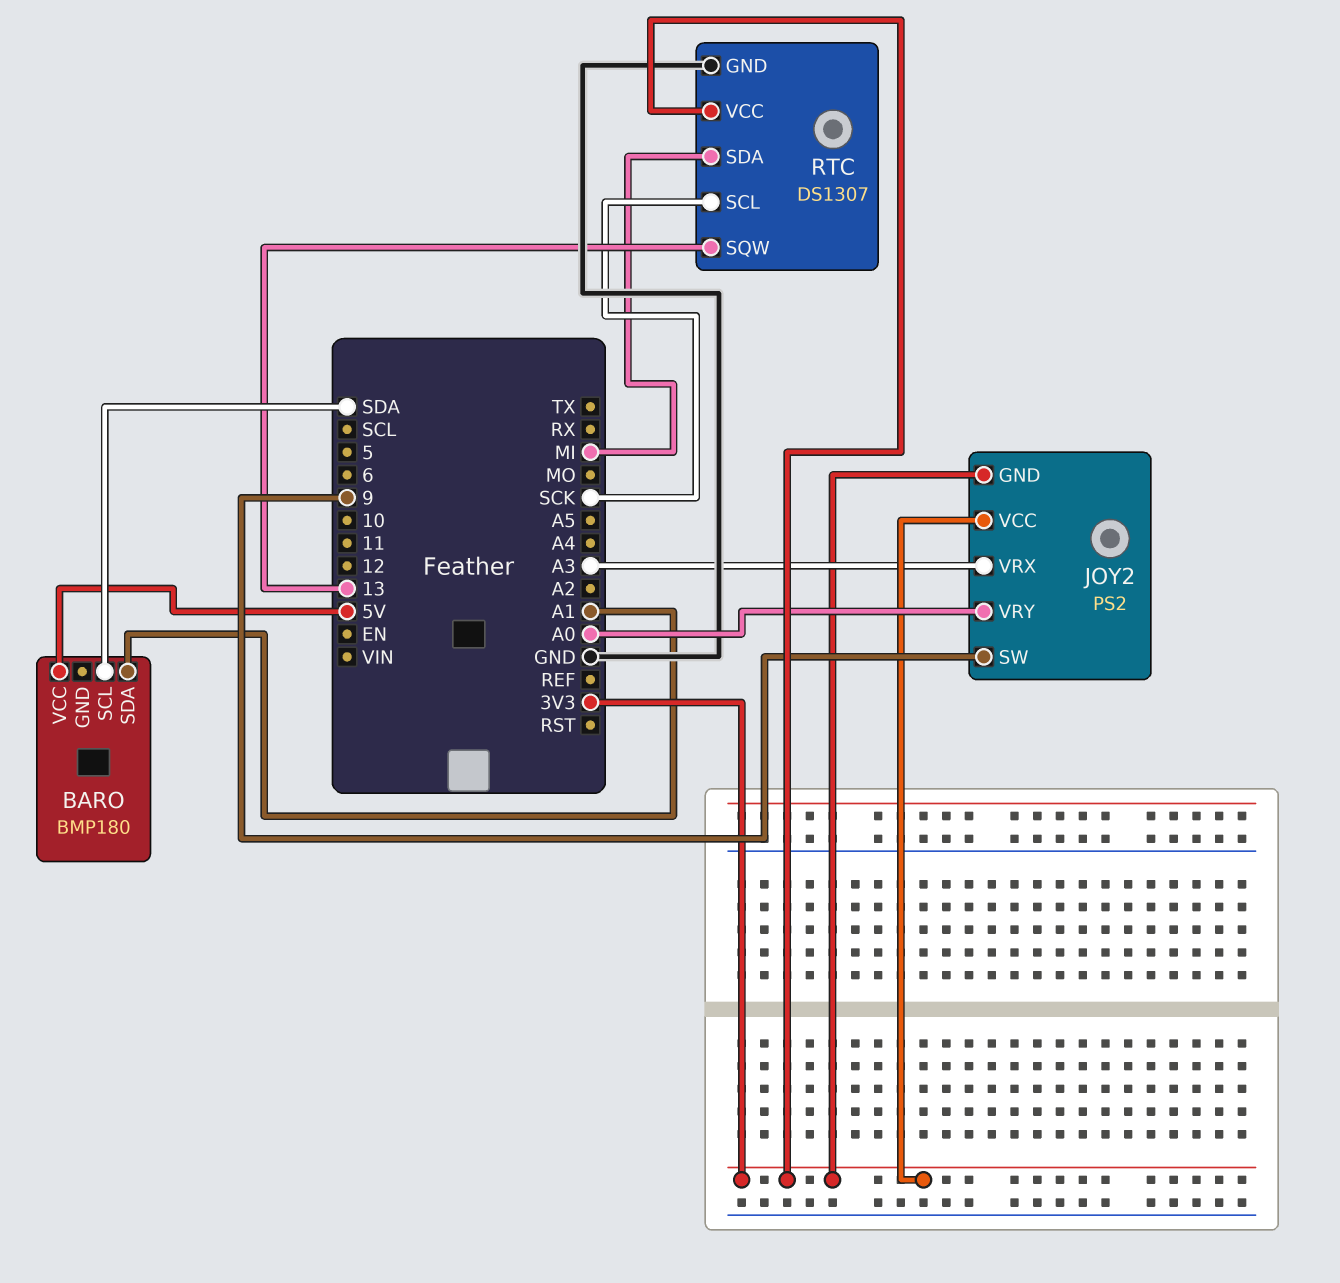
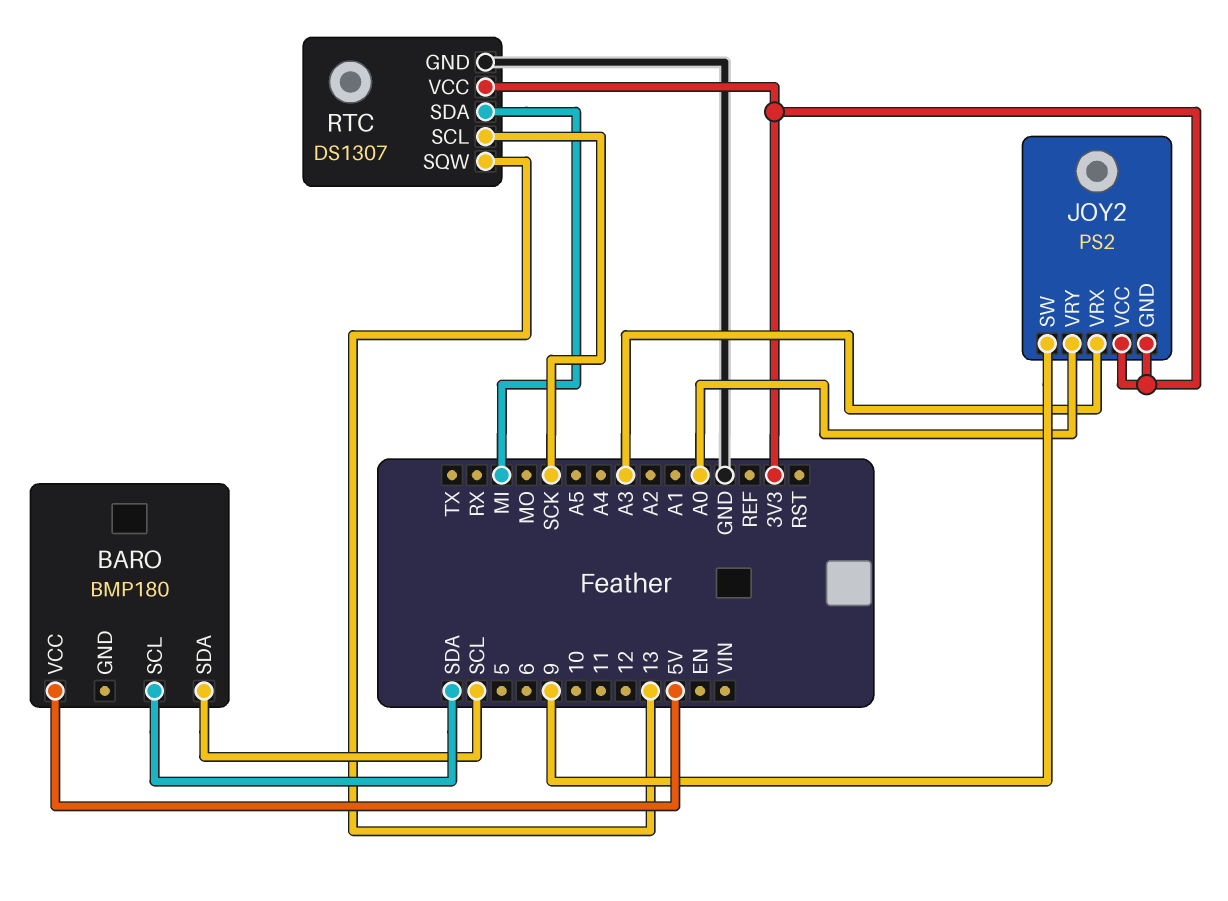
BARO pin SDA: A1 -> SCL

